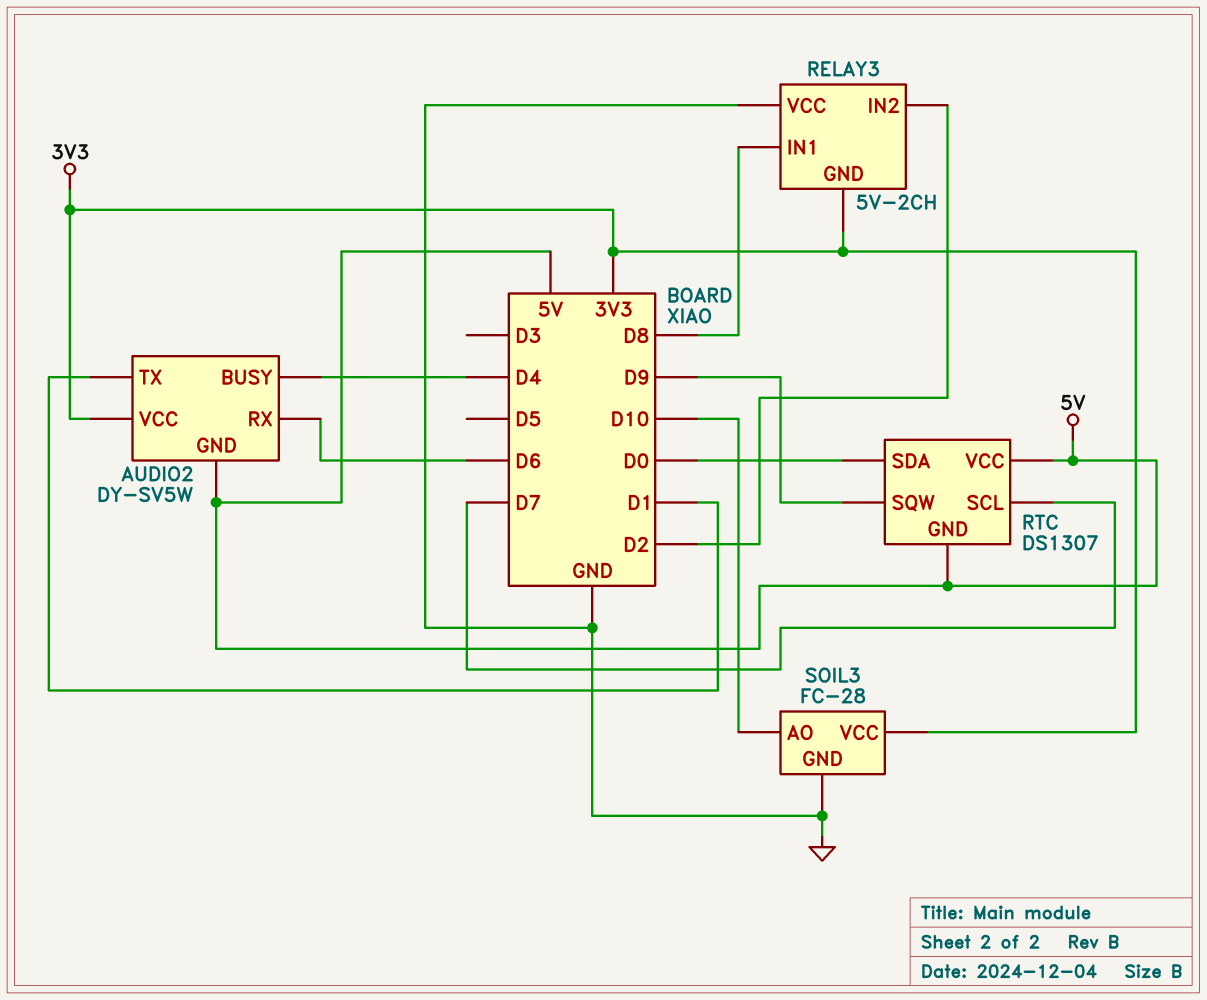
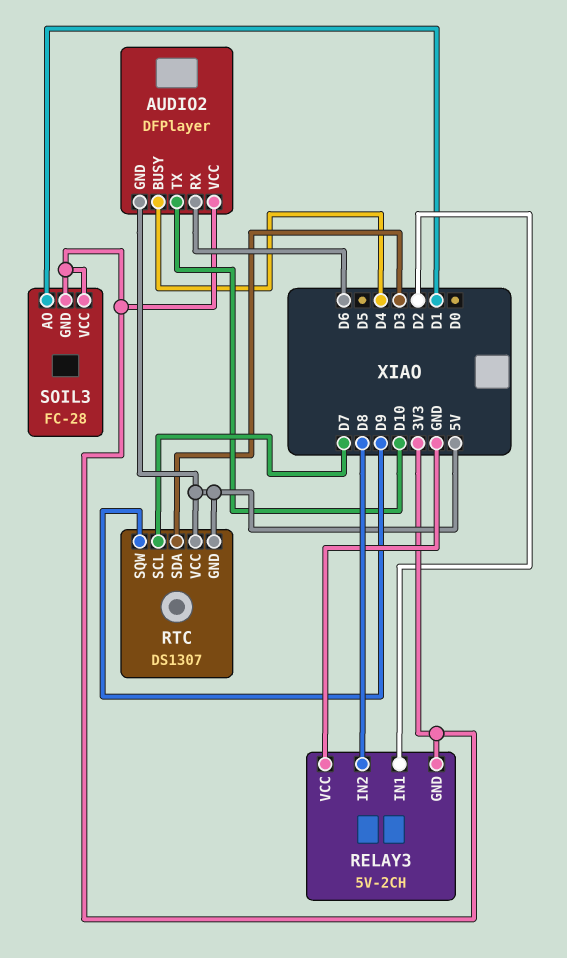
AUDIO2: DY-SV5W -> DFPlayer
AUDIO2 pin TX: D1 -> D10
RELAY3 pin IN1: D8 -> D2
RELAY3 pin IN2: D2 -> D8
RTC pin SDA: D0 -> D3
SOIL3 pin AO: D10 -> D1
SOIL3 pin GND: GND -> 3V3

